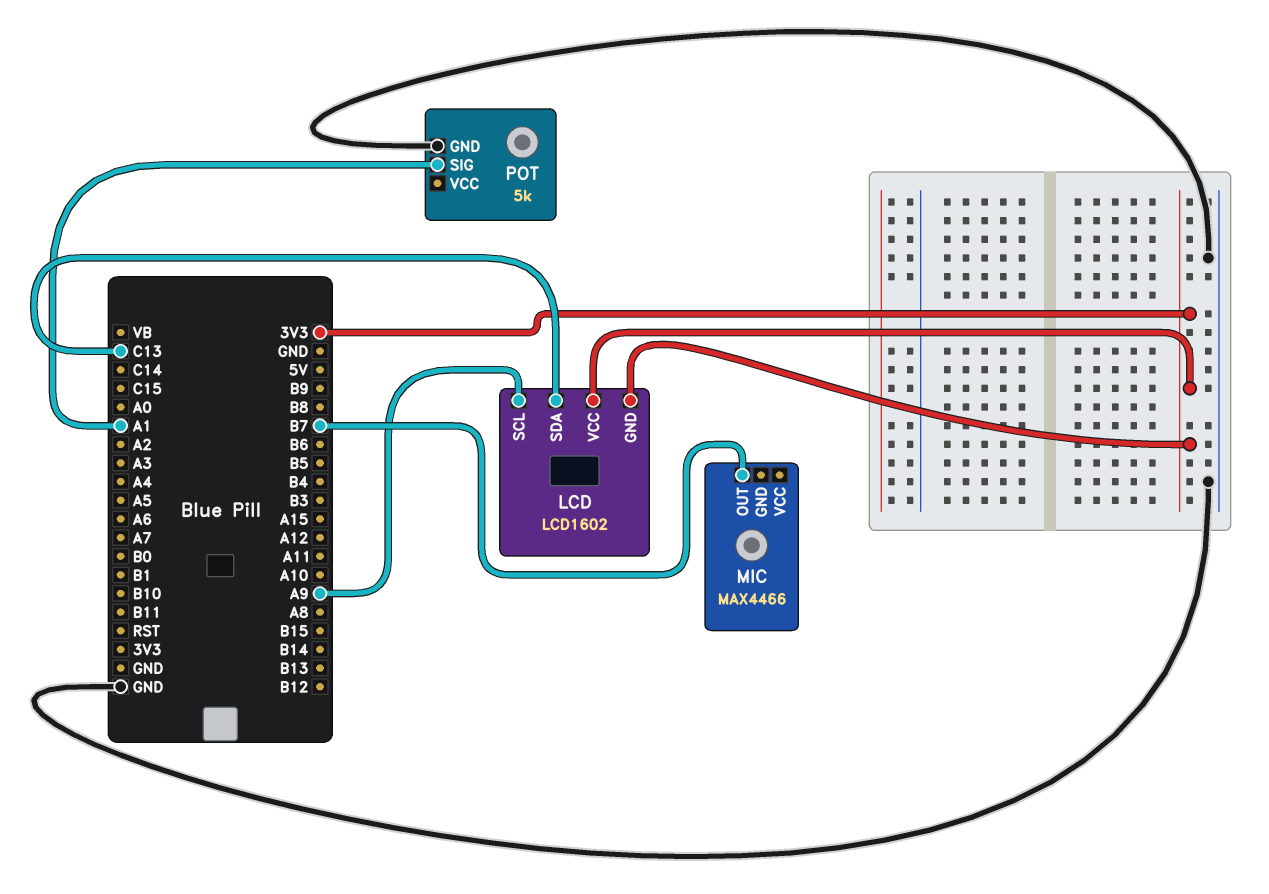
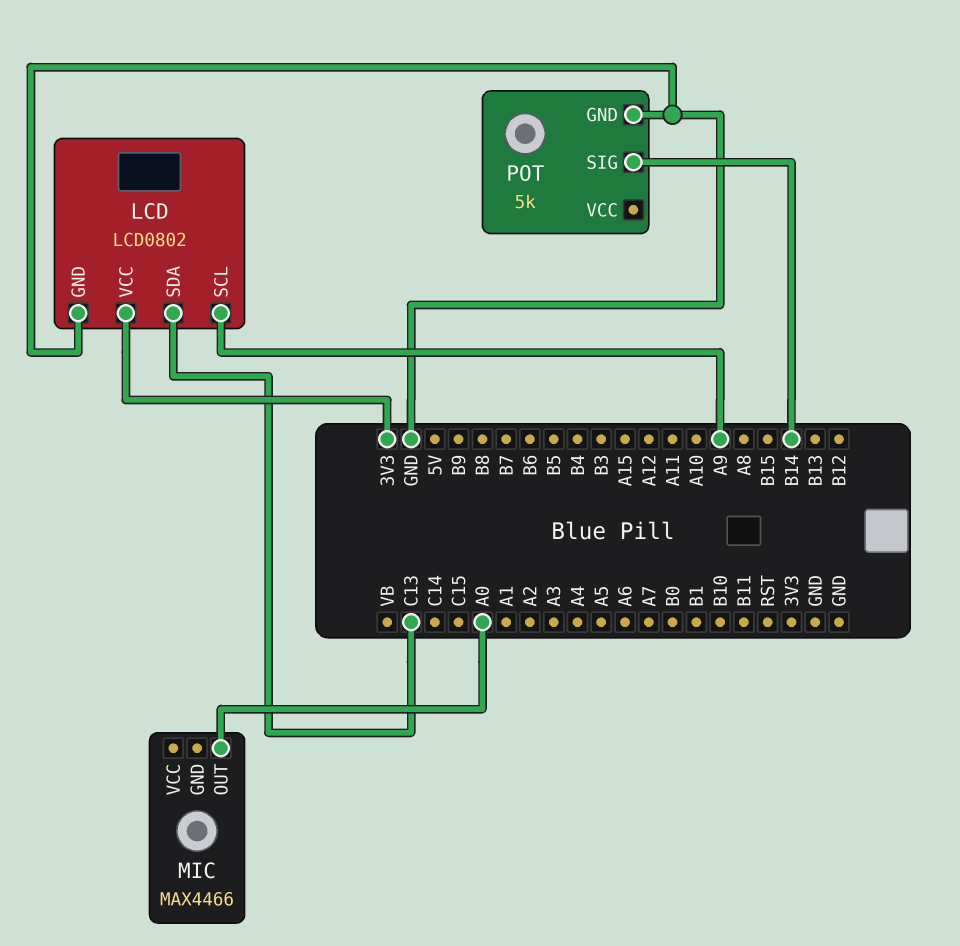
LCD: LCD1602 -> LCD0802
LCD pin GND: 3V3 -> GND
MIC pin OUT: B7 -> A0
POT pin SIG: A1 -> B14

